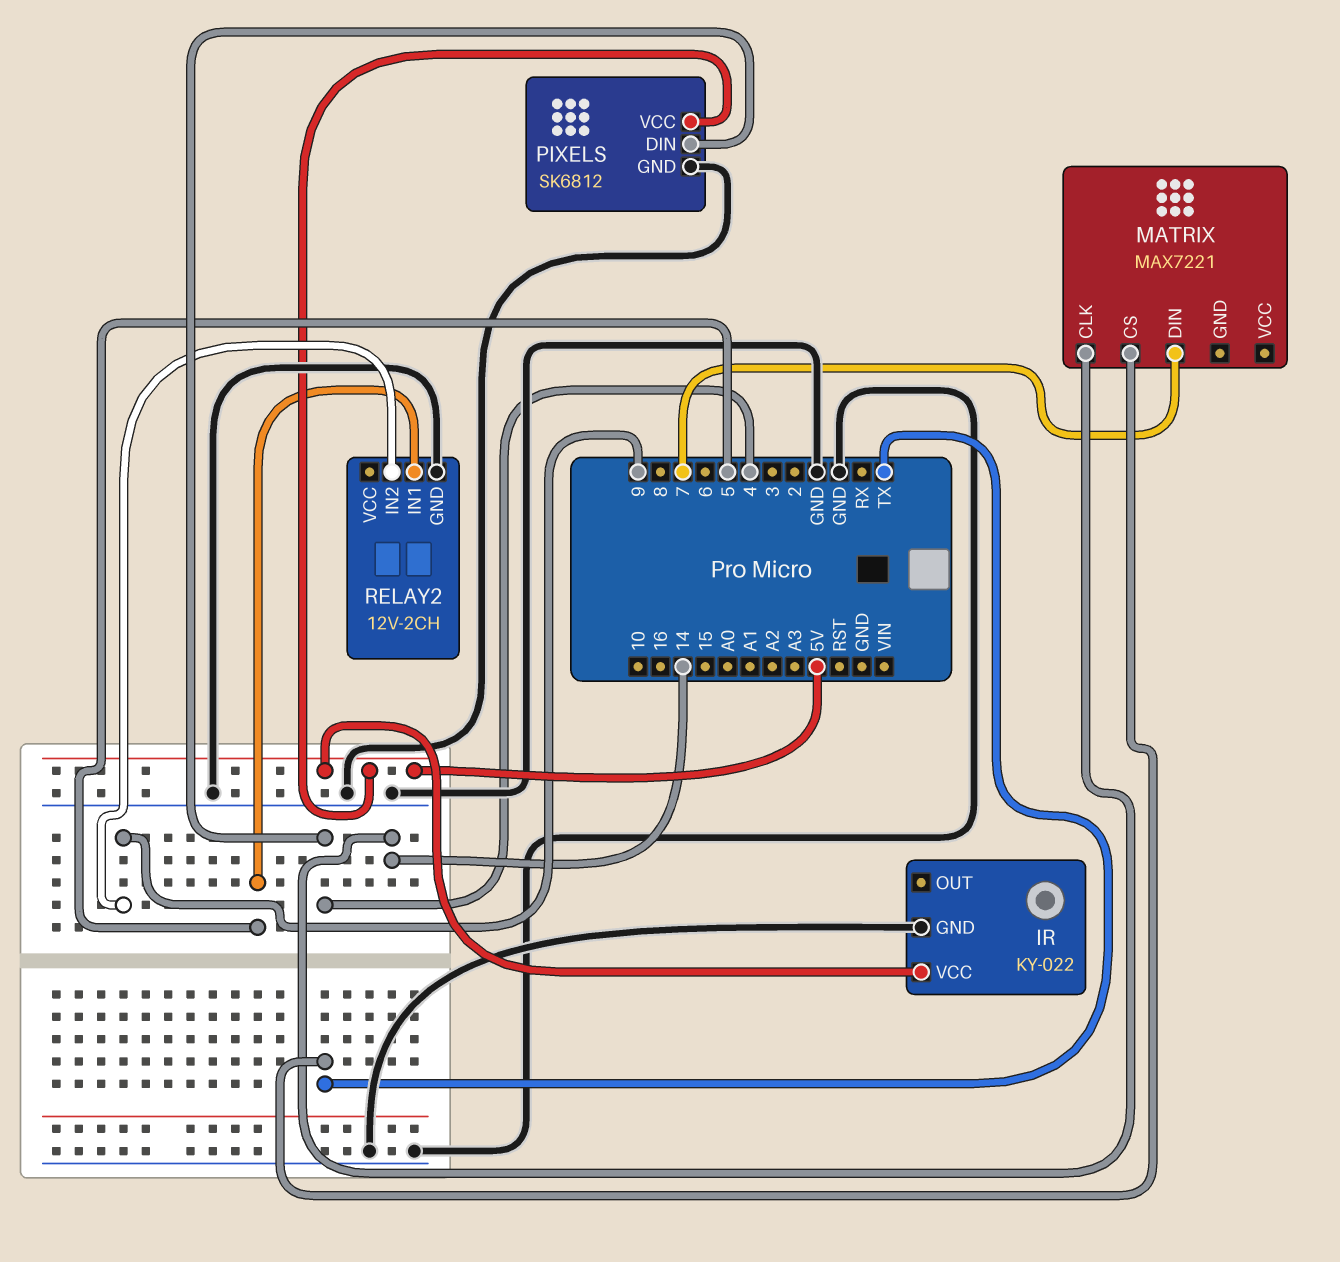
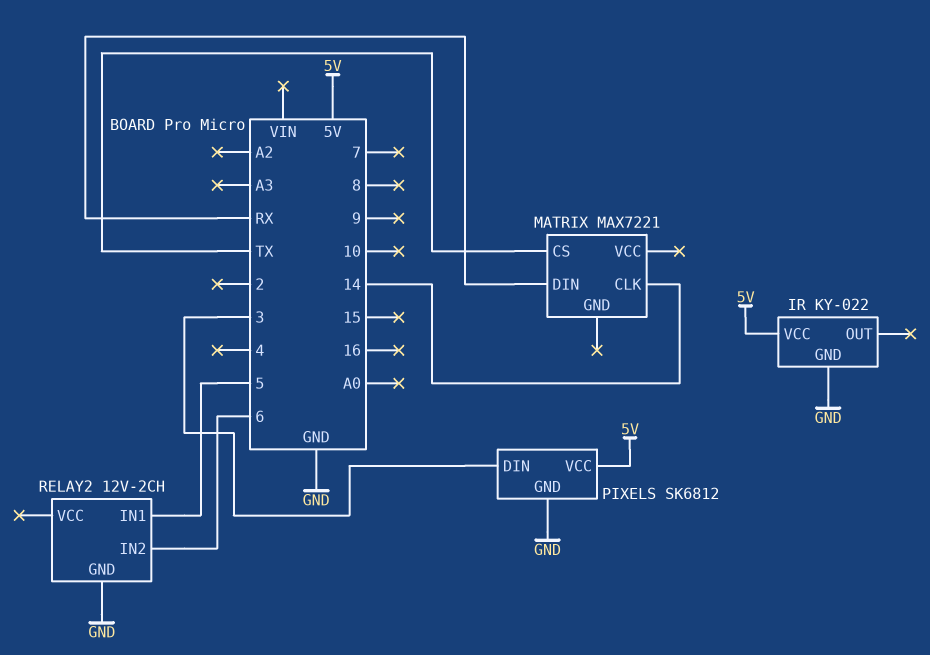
MATRIX pin DIN: 7 -> RX
PIXELS pin DIN: 4 -> 3
RELAY2 pin IN2: 9 -> 6

